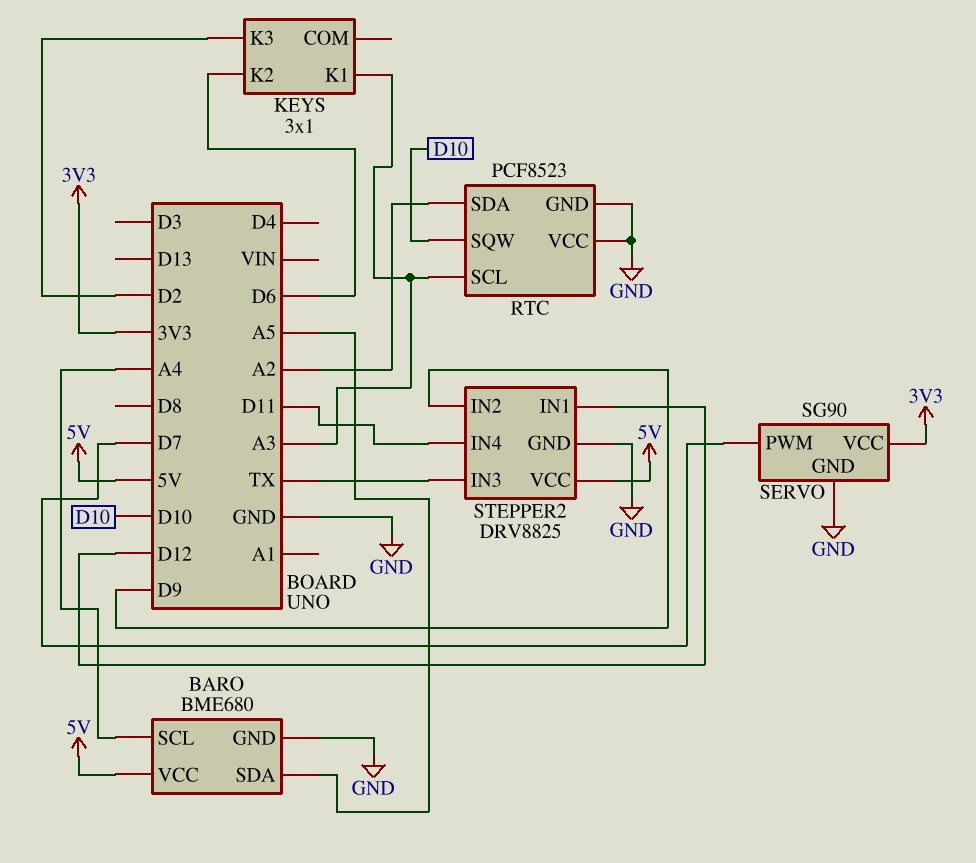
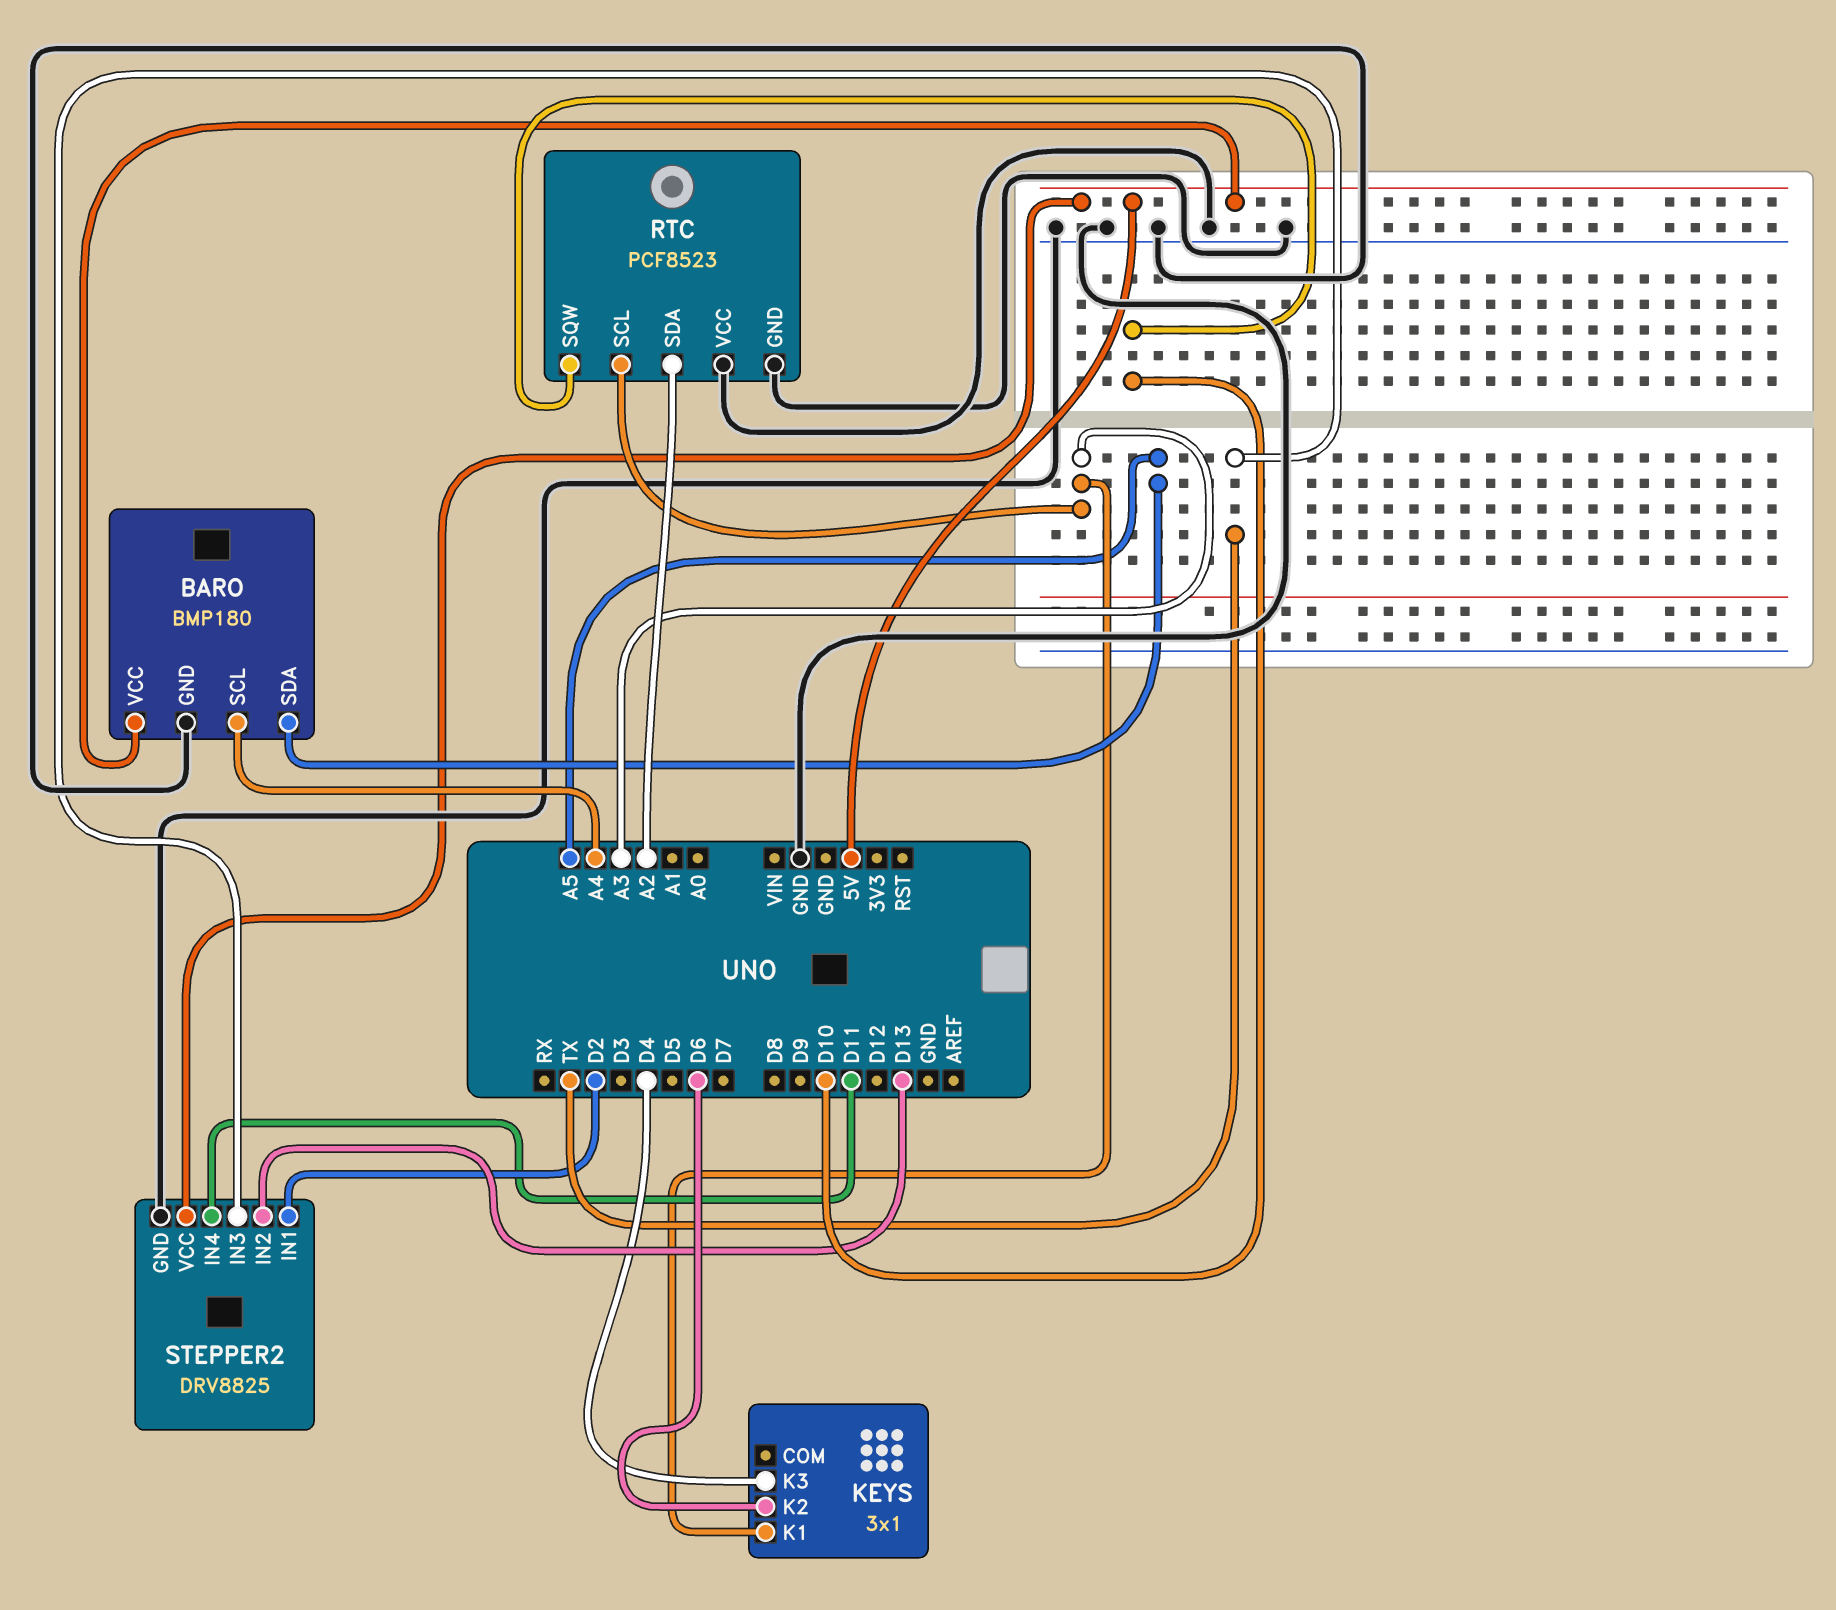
BARO: BME680 -> BMP180
KEYS pin K3: D2 -> D4
SERVO: SG90 -> none
SERVO pin GND: GND -> none
SERVO pin PWM: D7 -> none
SERVO pin VCC: 3V3 -> none
STEPPER2 pin IN1: D12 -> D2
STEPPER2 pin IN2: D9 -> D13

